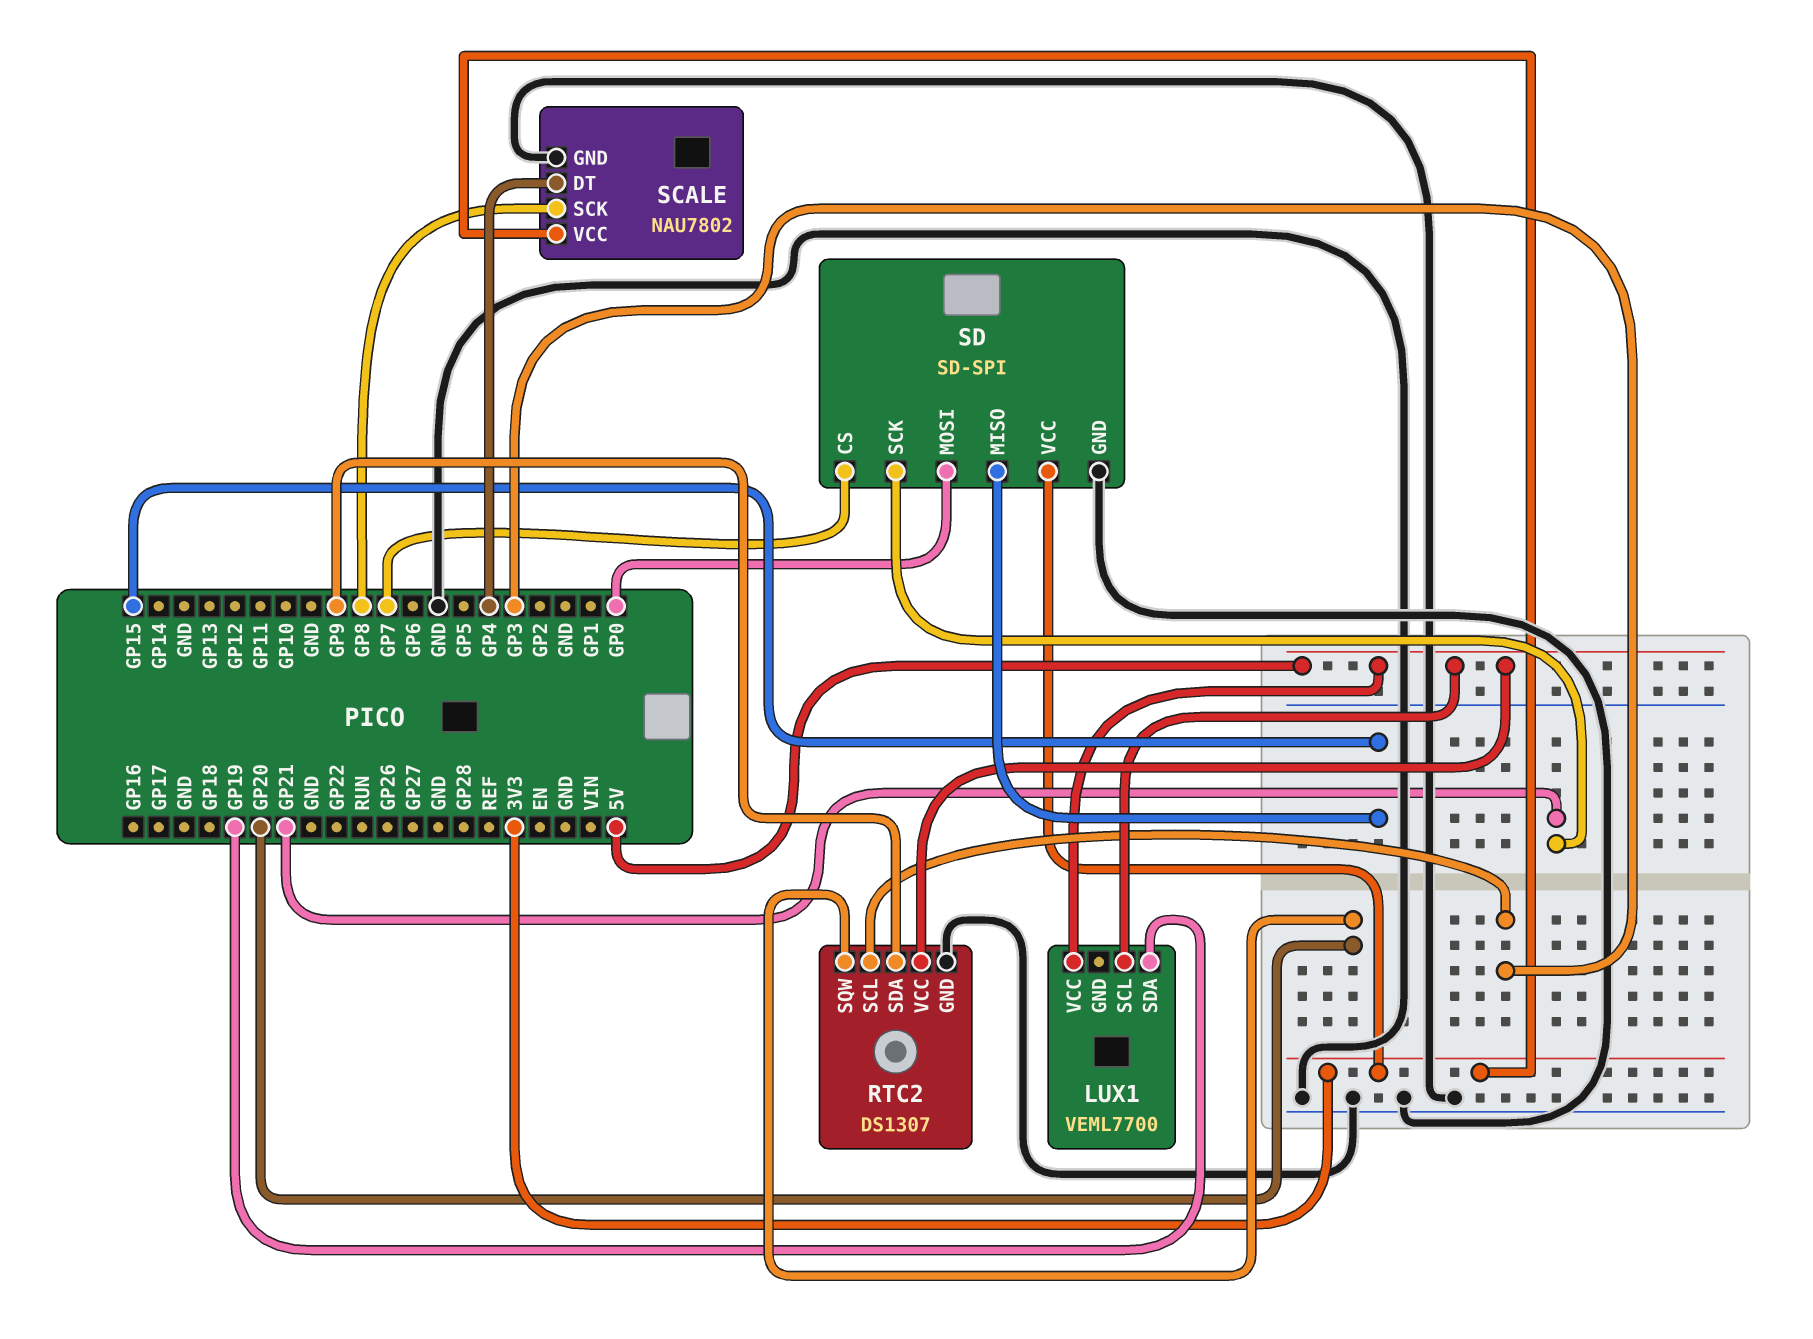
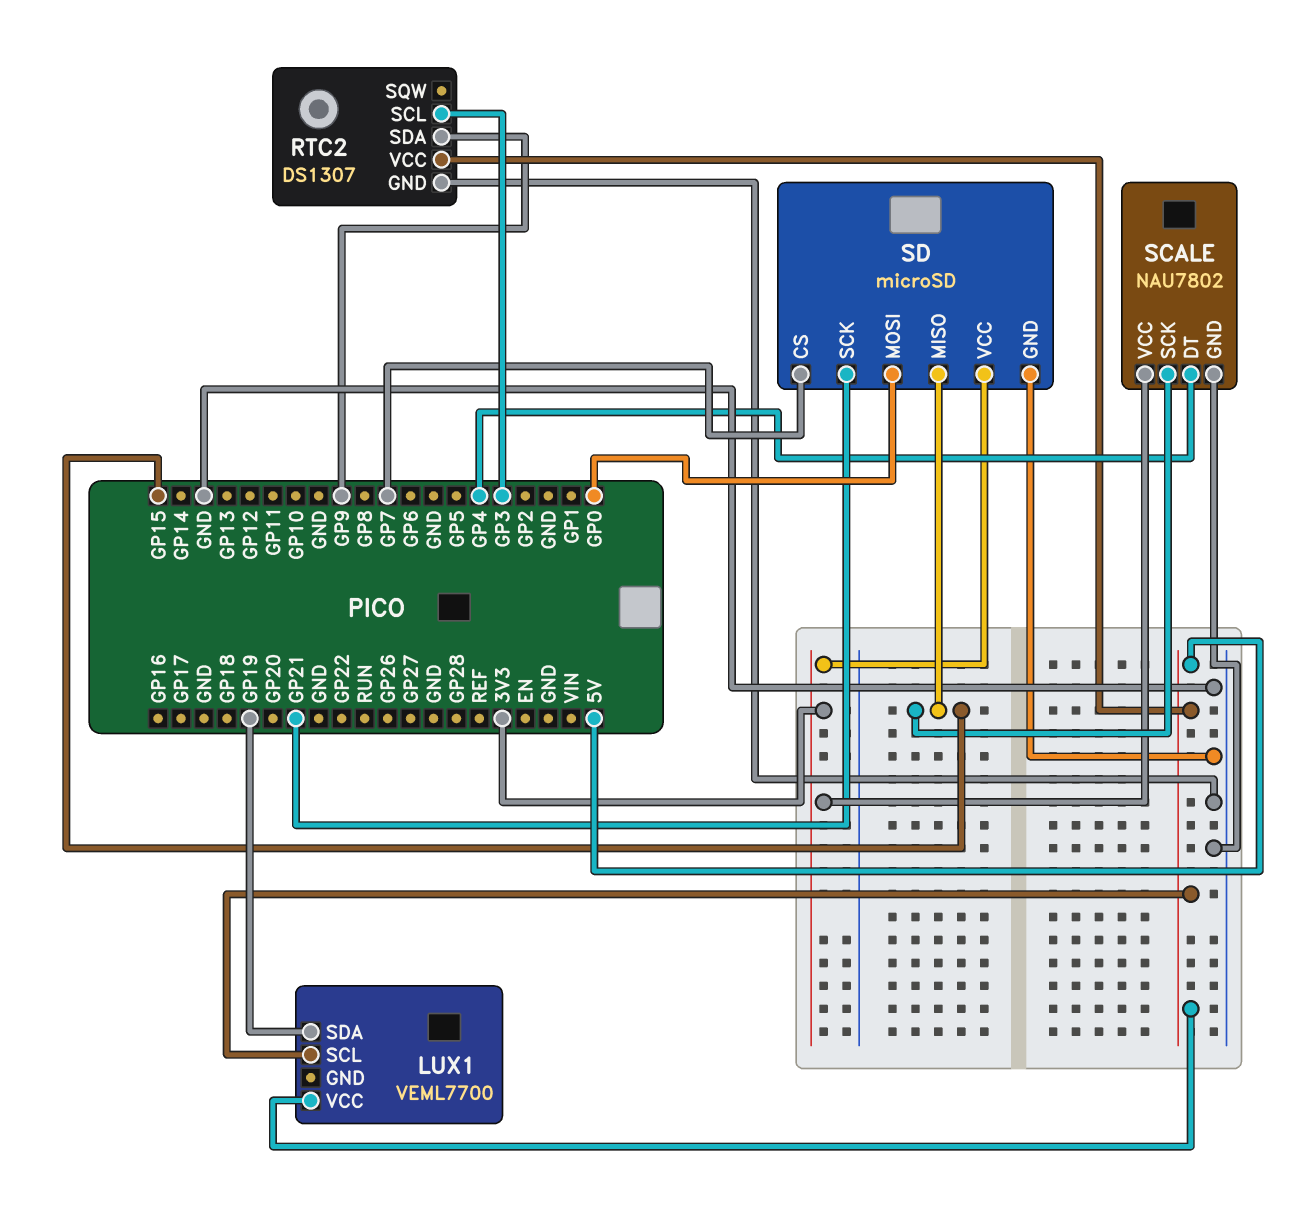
RTC2 pin SQW: GP20 -> none
SCALE pin SCK: GP8 -> GP15
SD: SD-SPI -> microSD

